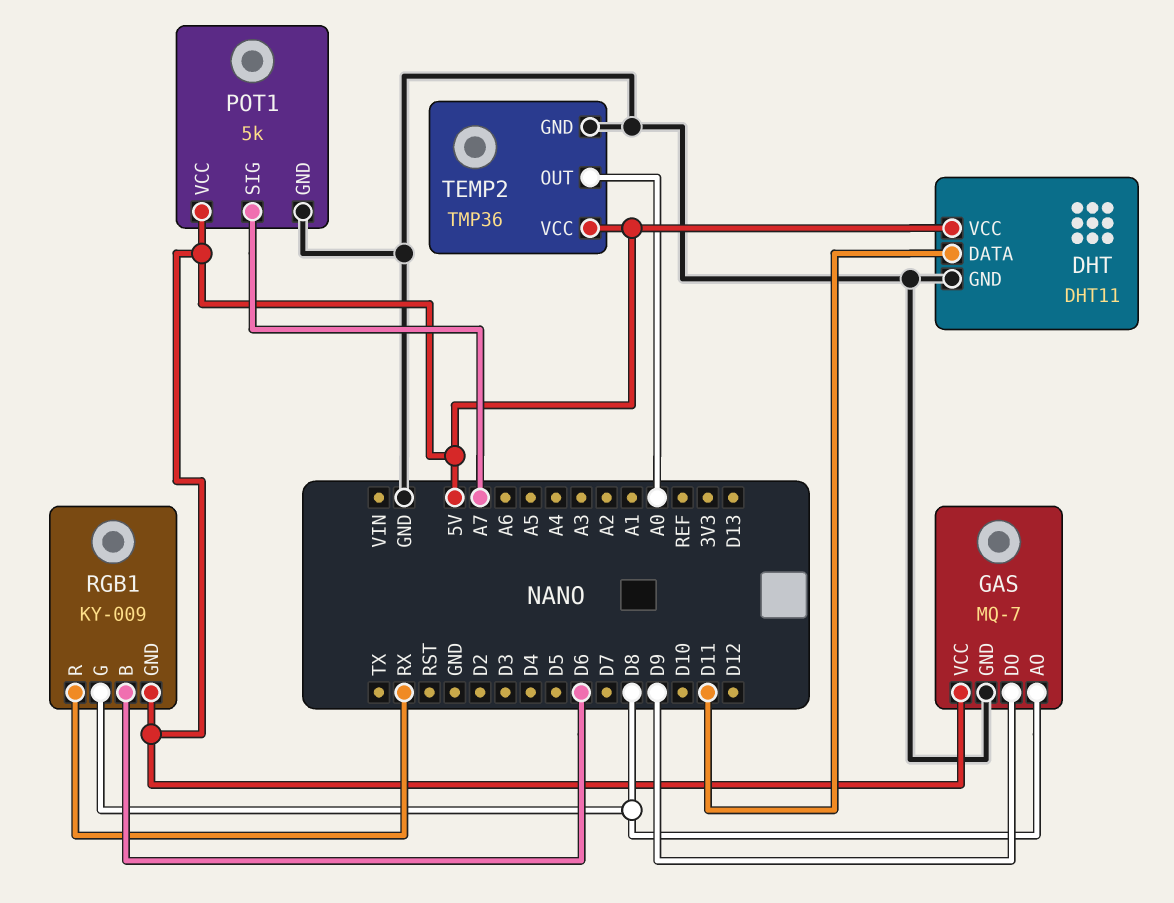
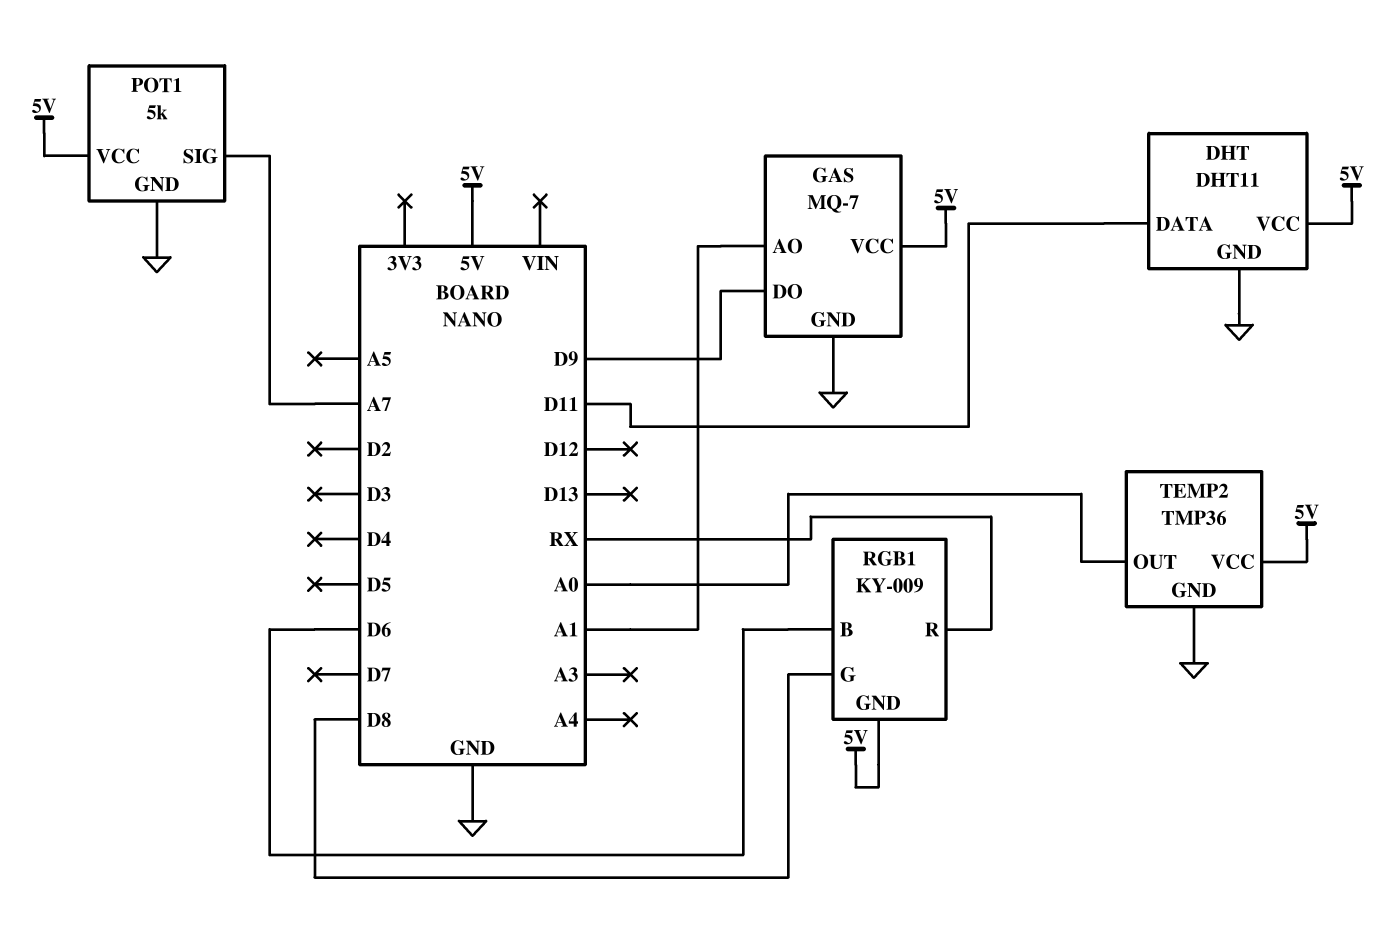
GAS pin AO: D8 -> A1

